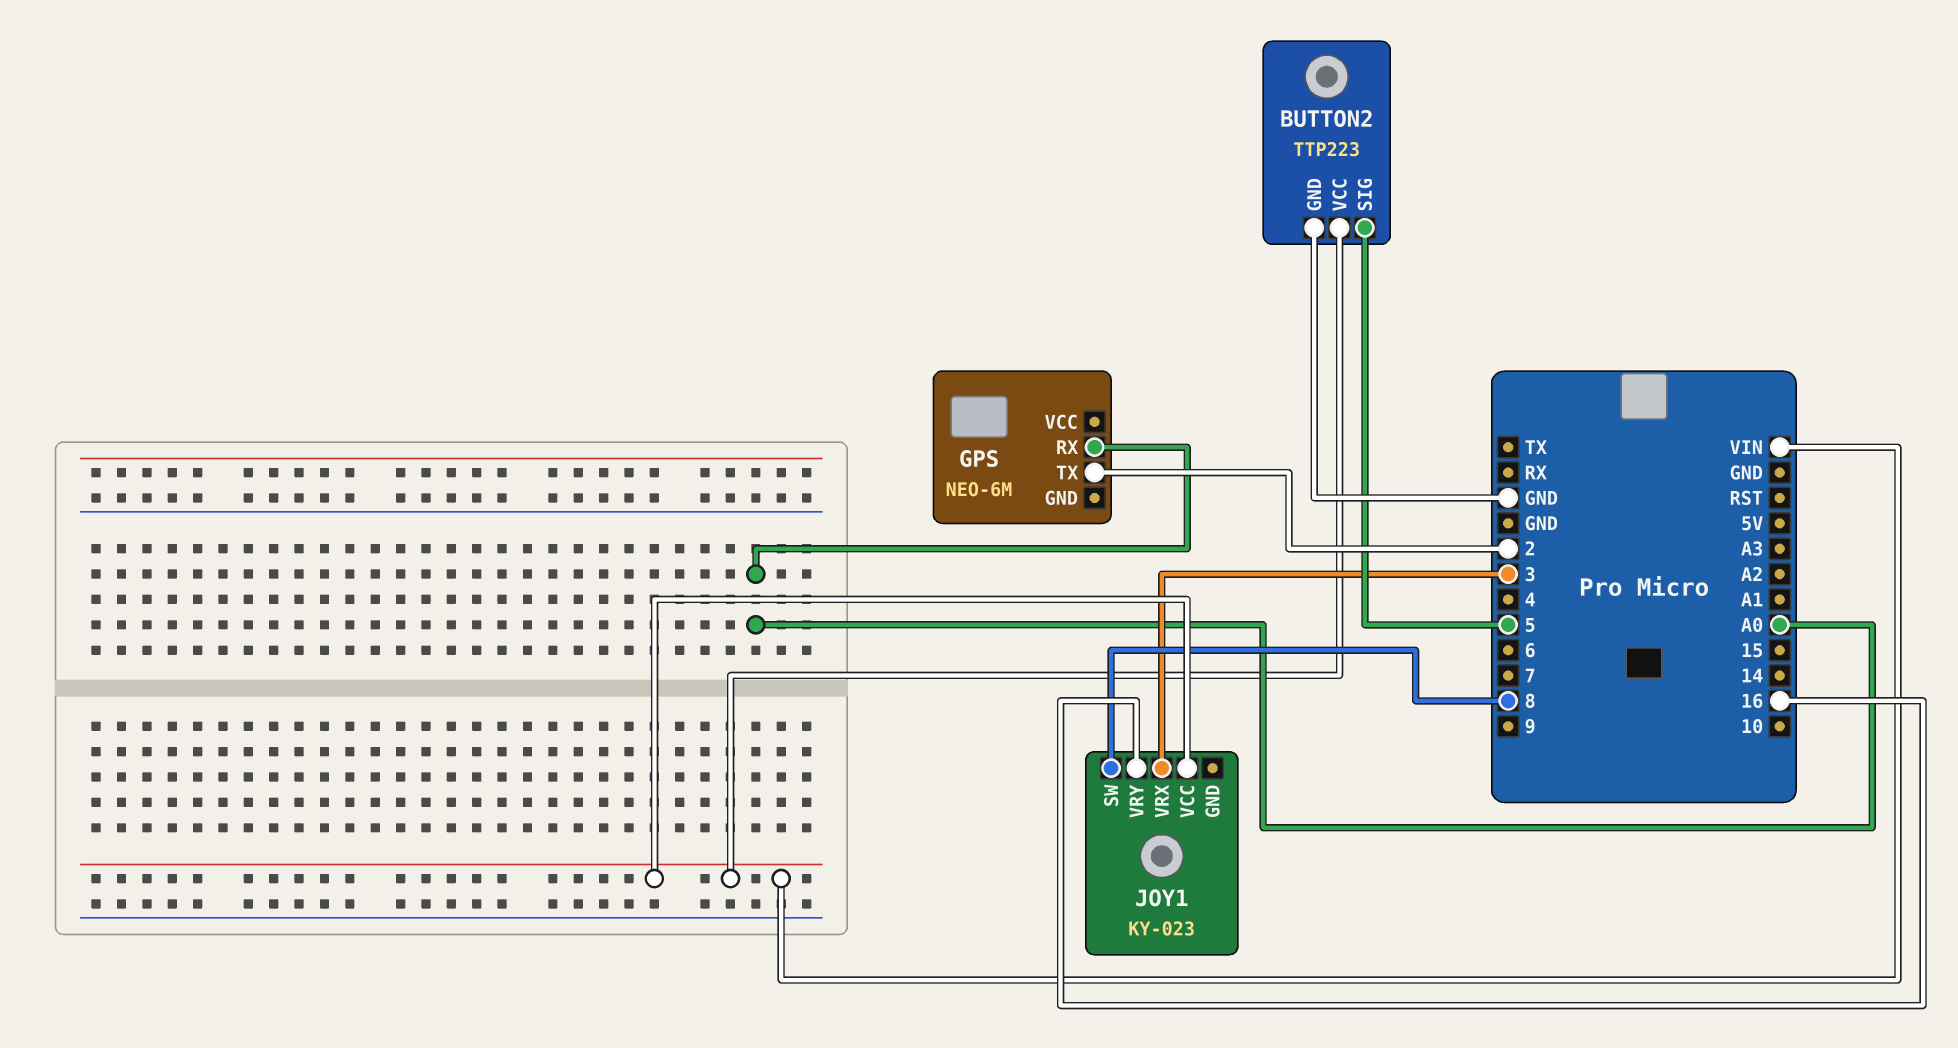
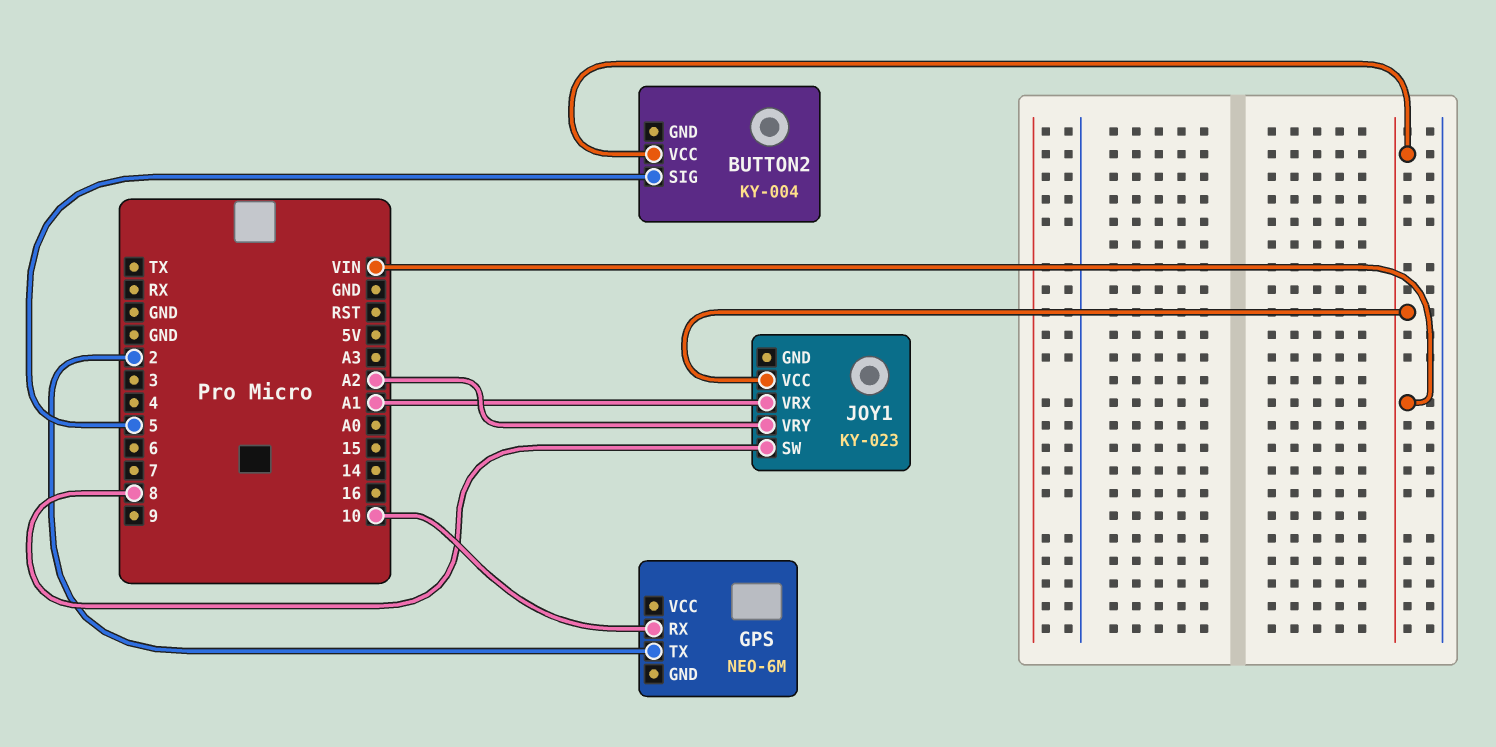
BUTTON2: TTP223 -> KY-004
BUTTON2 pin GND: GND -> none
GPS pin RX: A0 -> 10
JOY1 pin VRX: 3 -> A1
JOY1 pin VRY: 16 -> A2

